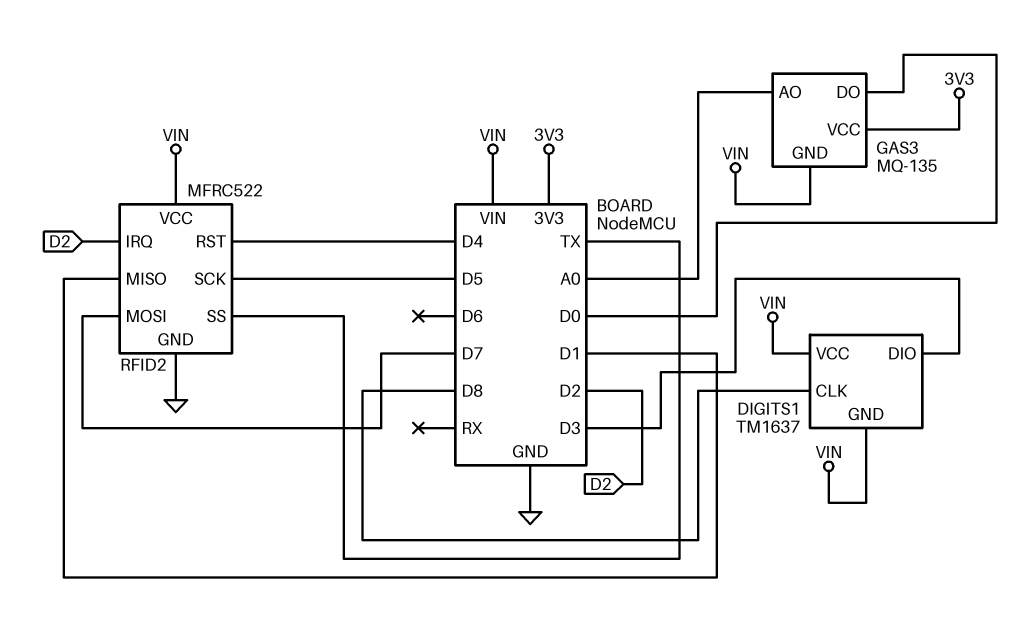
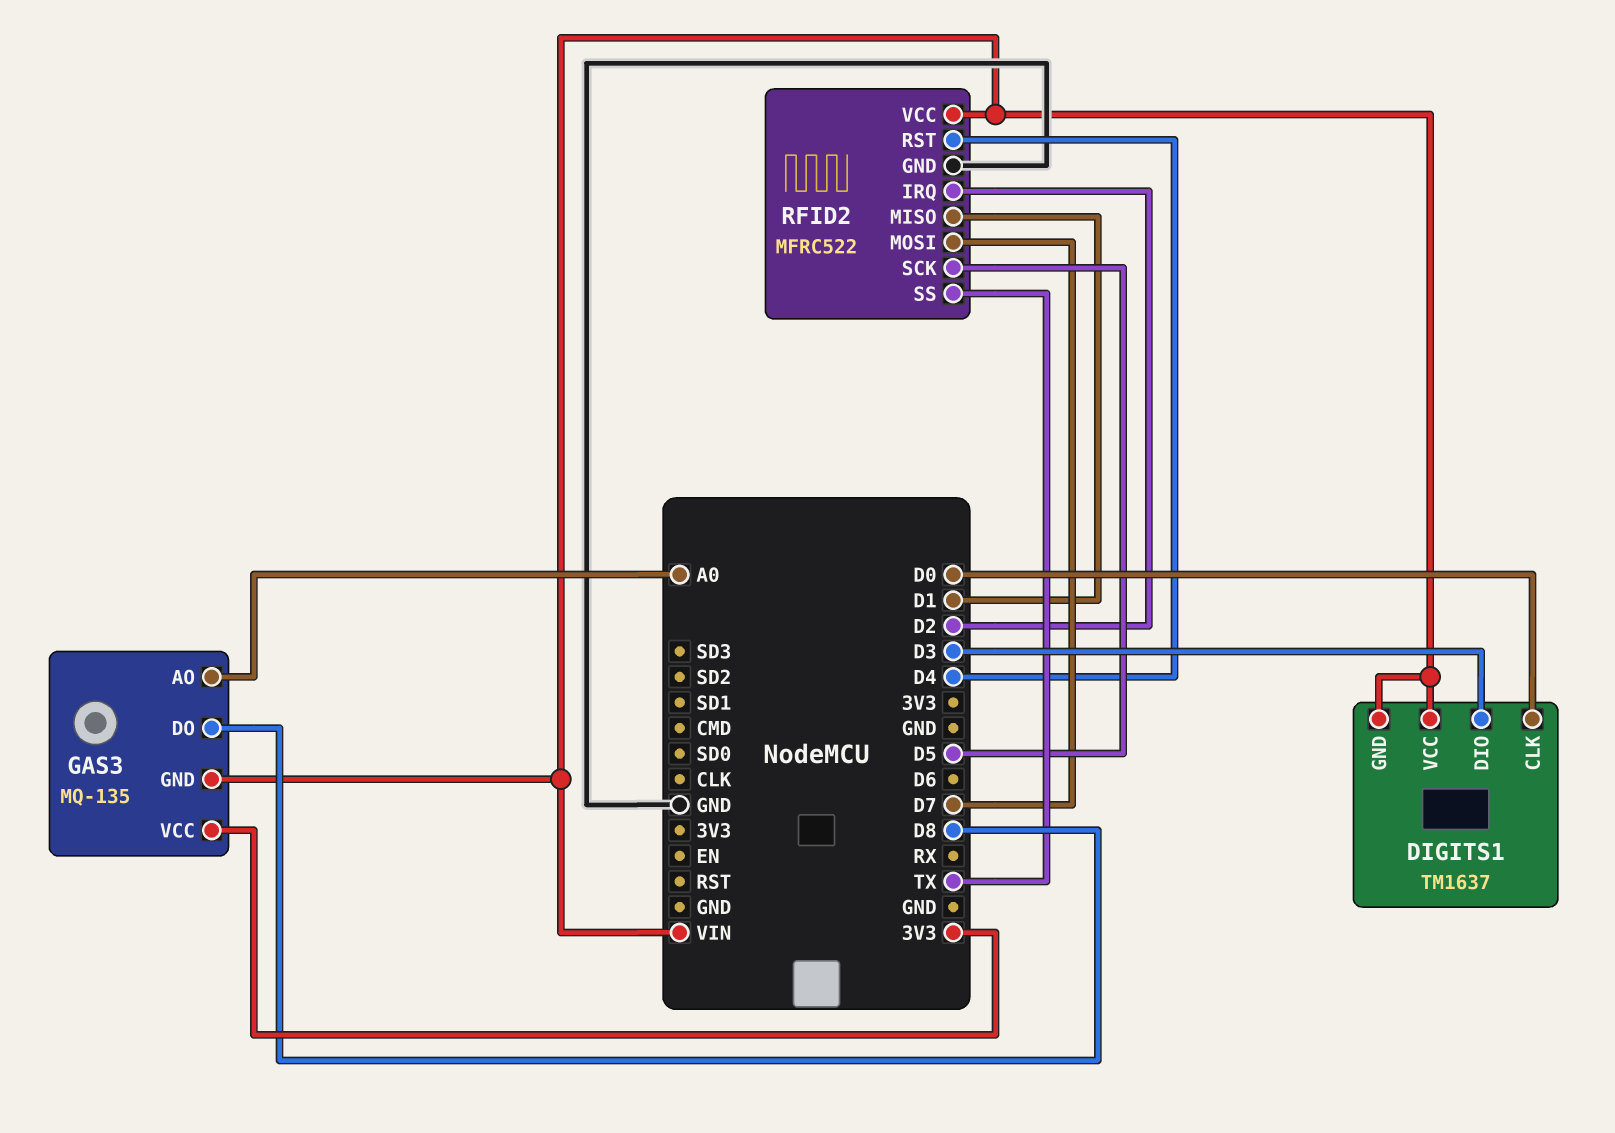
DIGITS1 pin CLK: D8 -> D0
GAS3 pin DO: D0 -> D8

